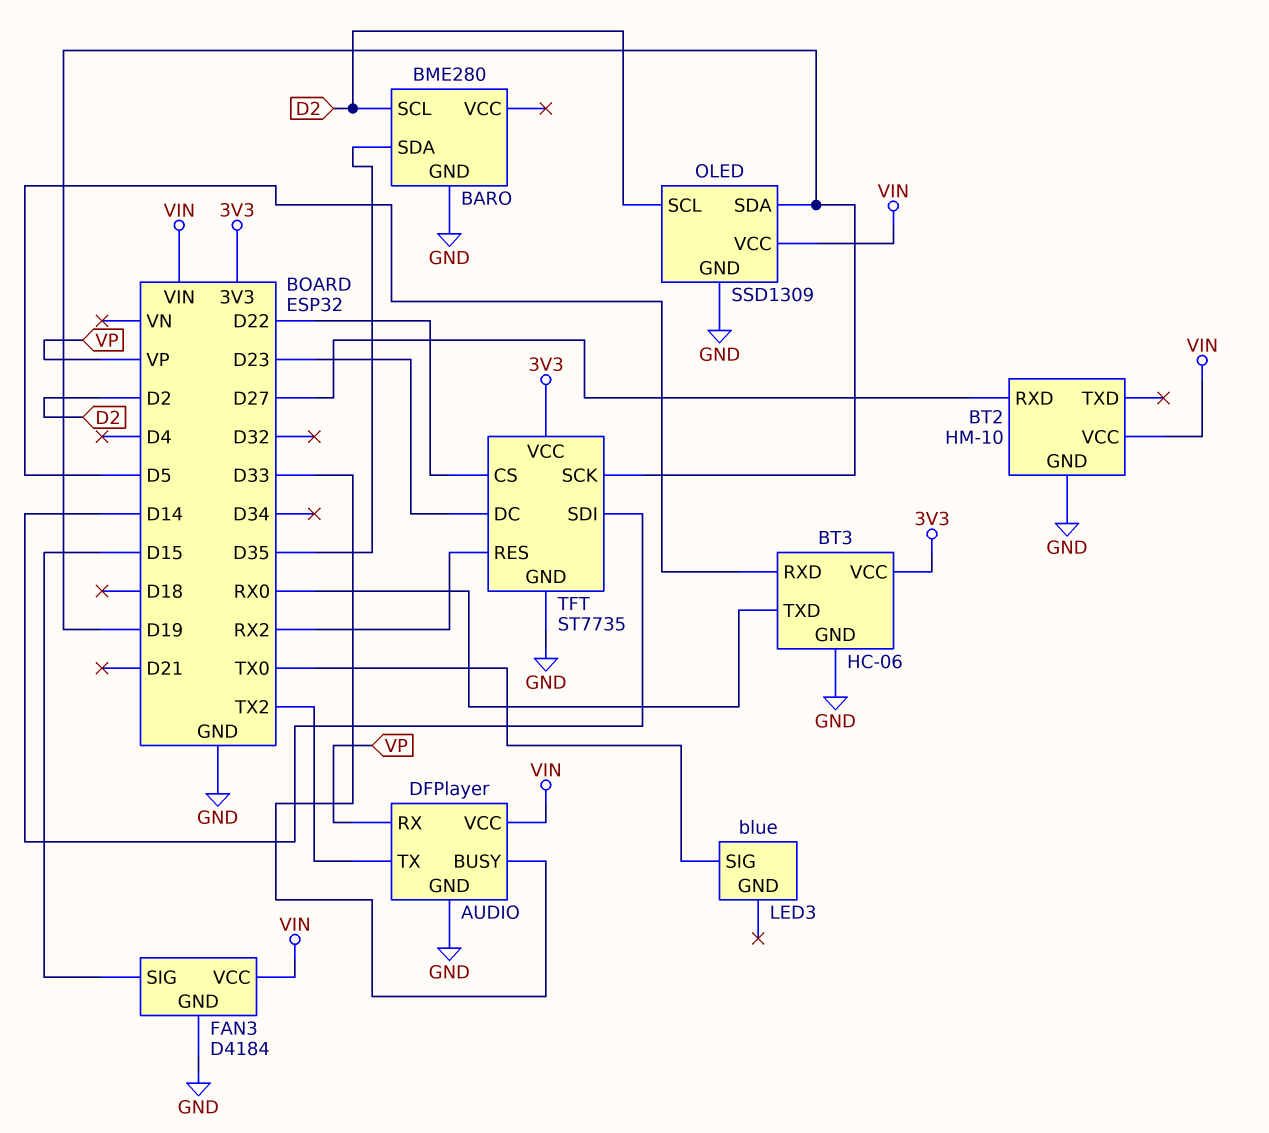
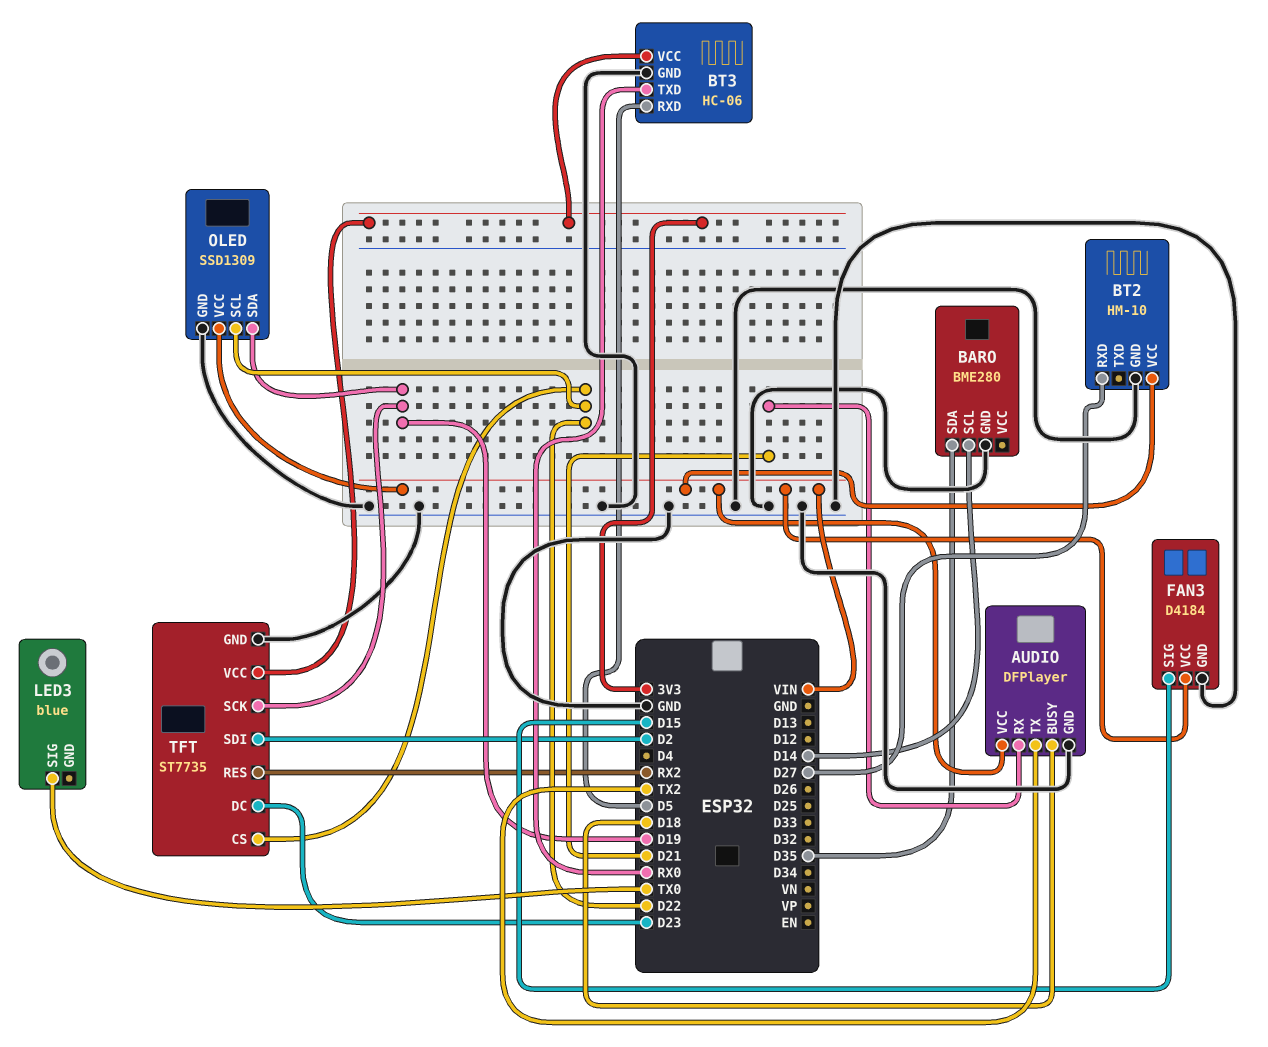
AUDIO pin BUSY: D33 -> D18
AUDIO pin RX: VP -> D21
BARO pin SCL: D2 -> D14
OLED pin SCL: D2 -> D22
TFT pin SDI: D14 -> D2

